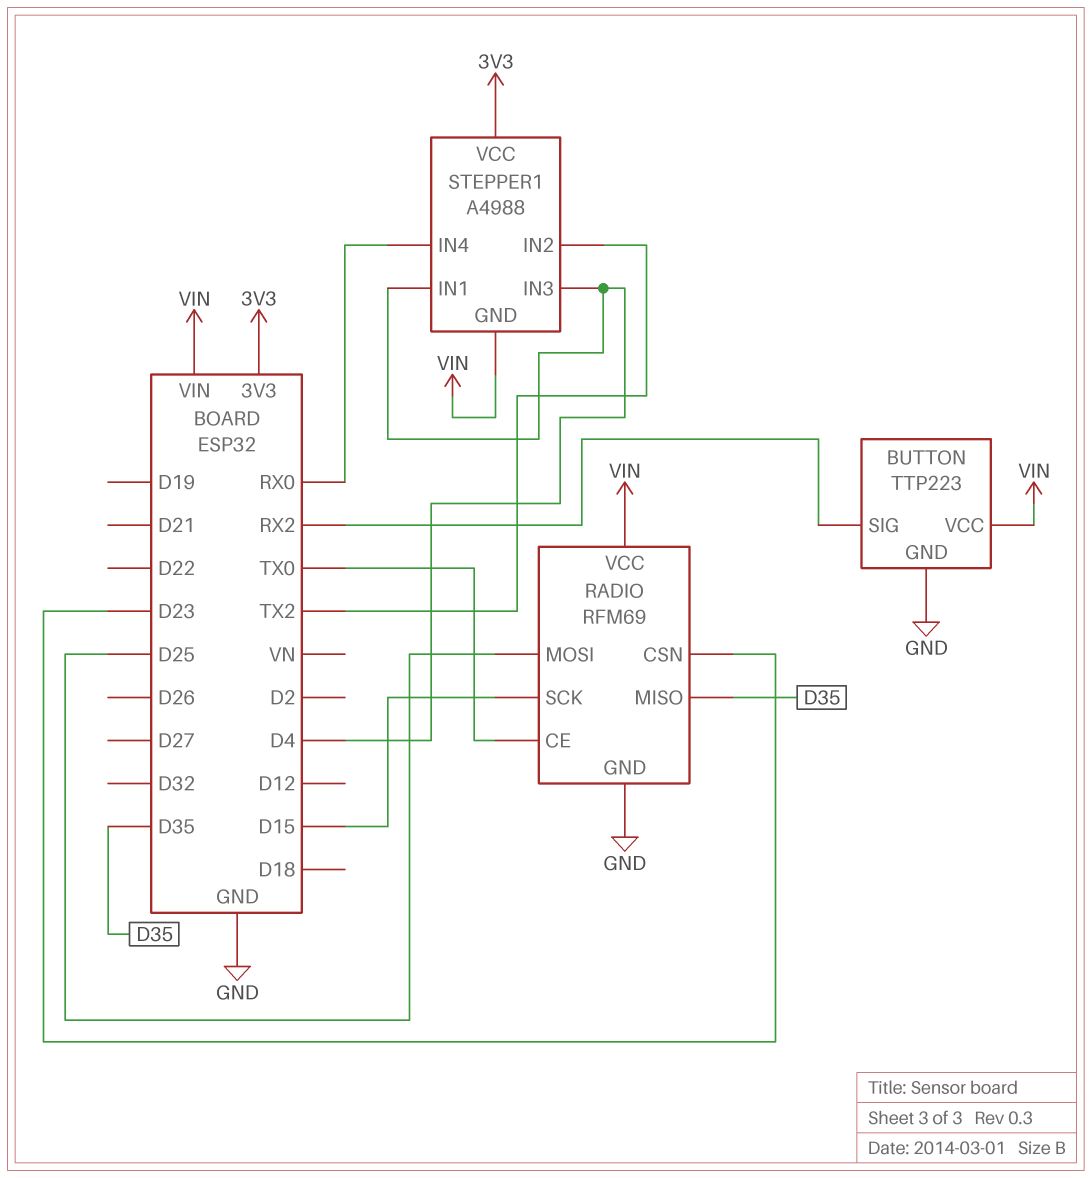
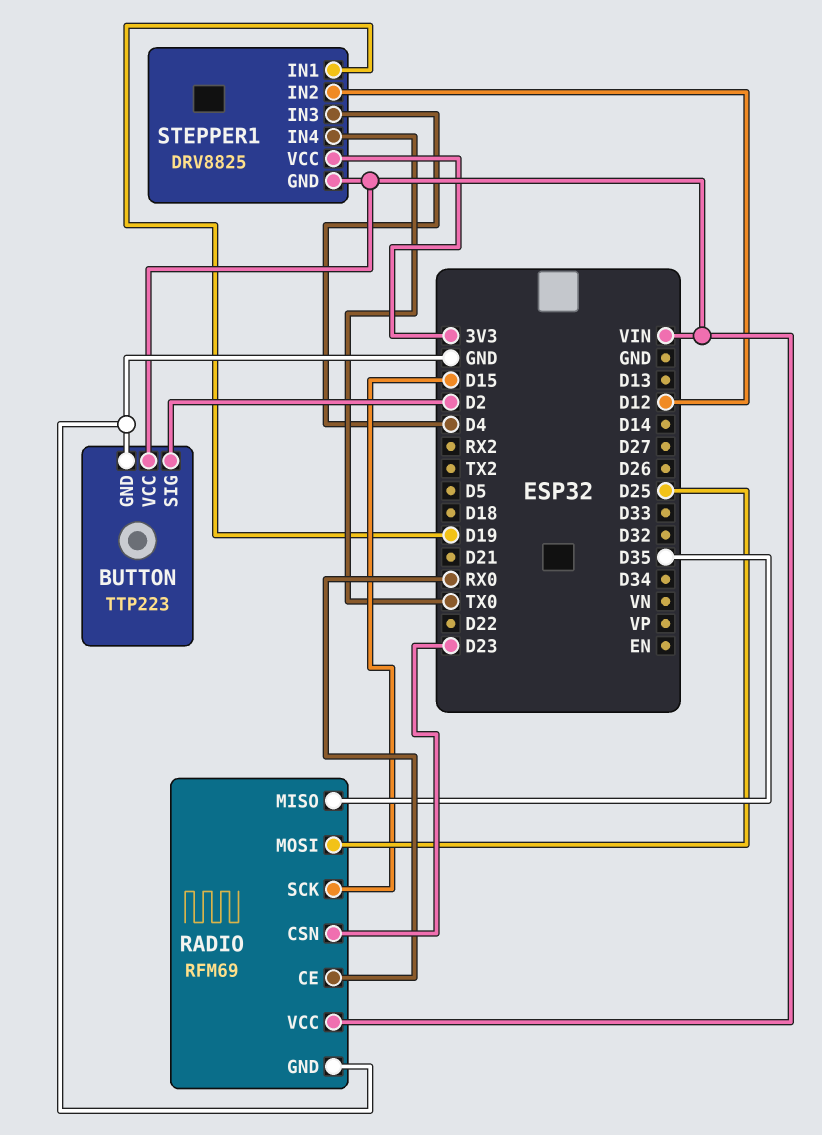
BUTTON pin SIG: RX2 -> D2
RADIO pin CE: TX0 -> RX0
STEPPER1: A4988 -> DRV8825
STEPPER1 pin IN1: D4 -> D19
STEPPER1 pin IN2: TX2 -> D12
STEPPER1 pin IN4: RX0 -> TX0

